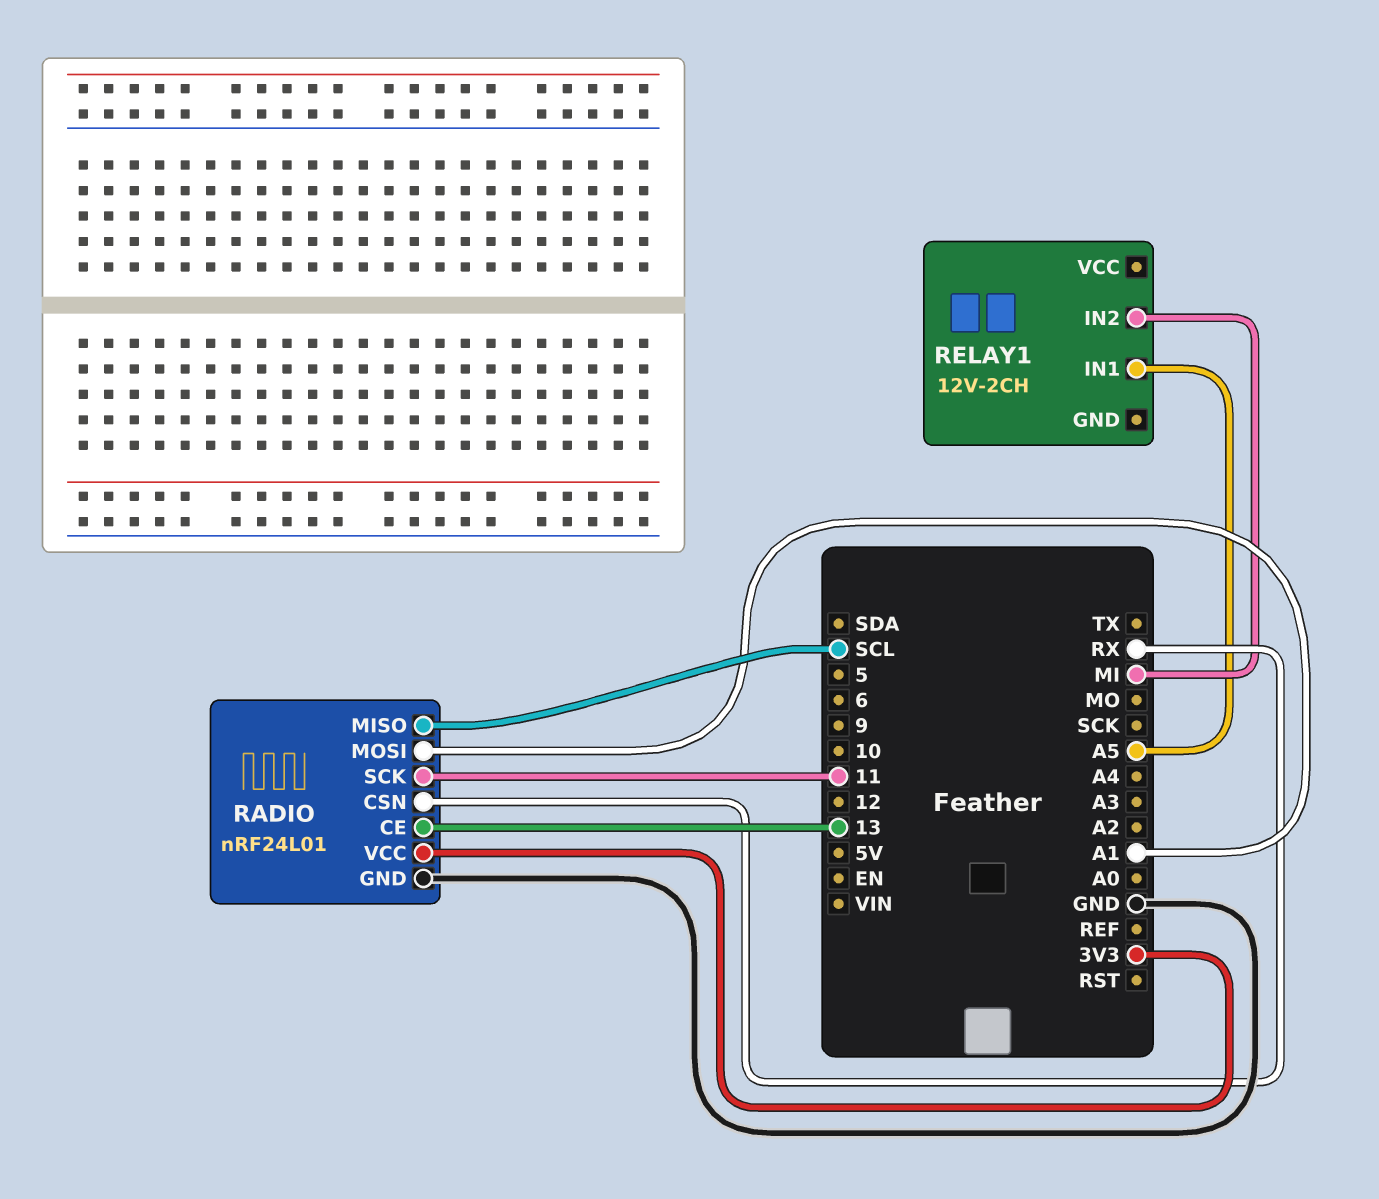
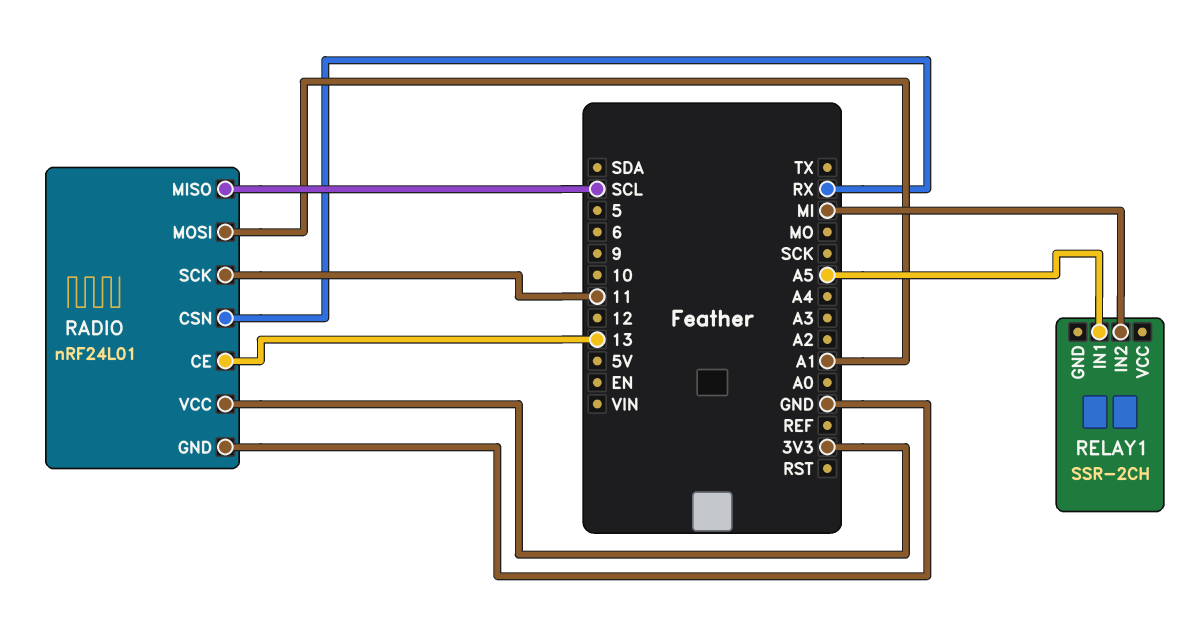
RELAY1: 12V-2CH -> SSR-2CH

